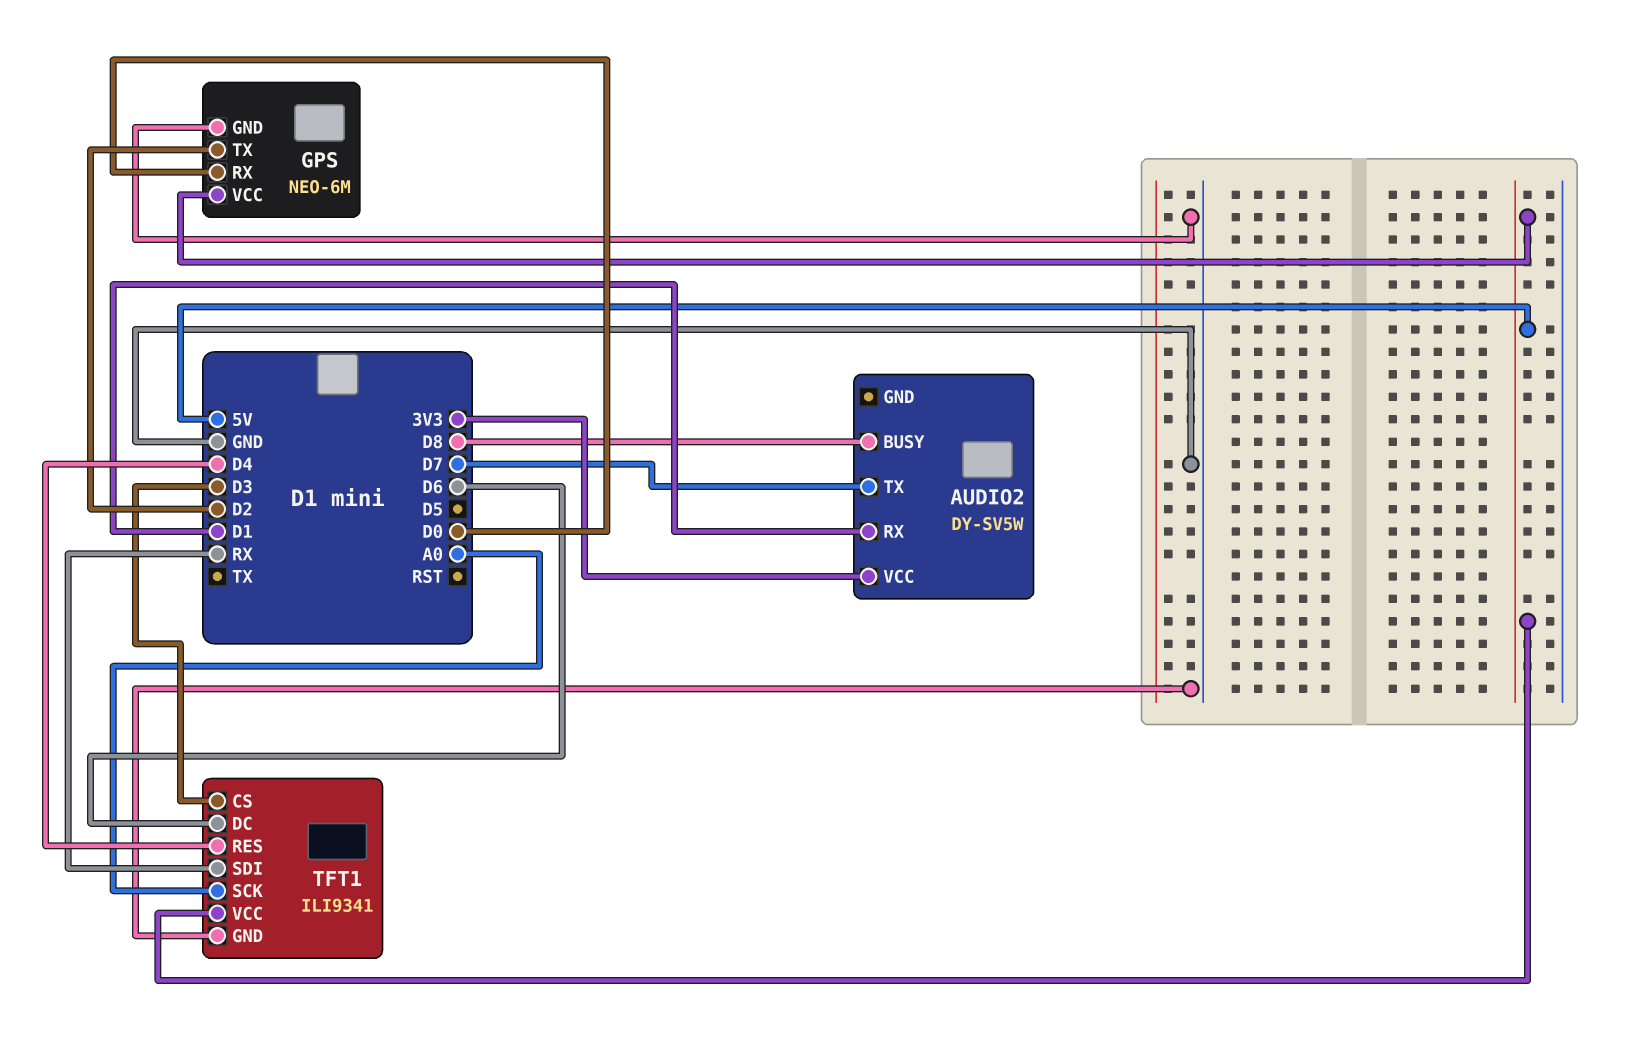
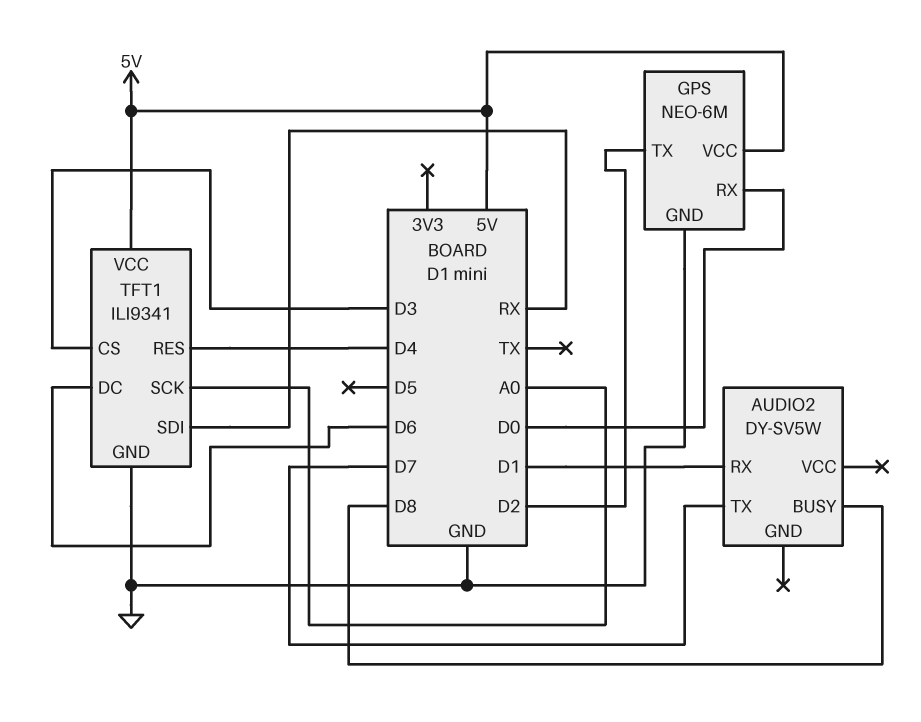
AUDIO2 pin VCC: 3V3 -> none

